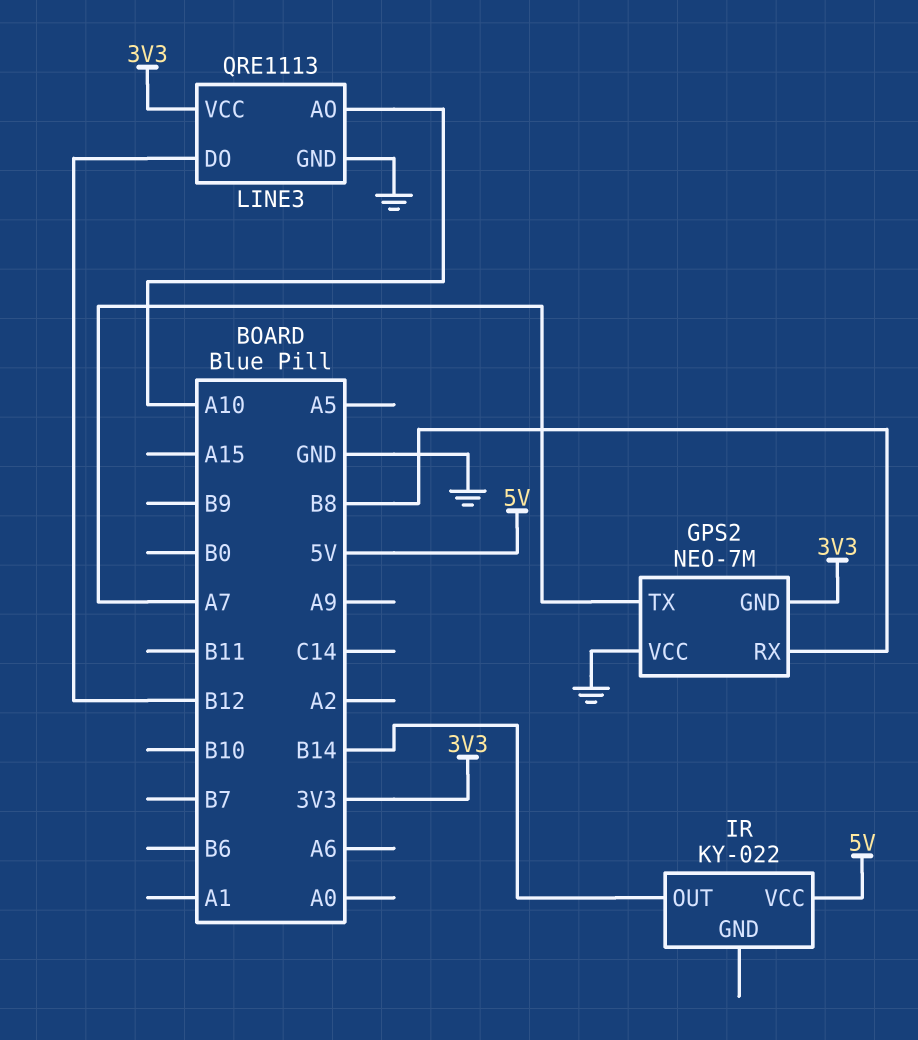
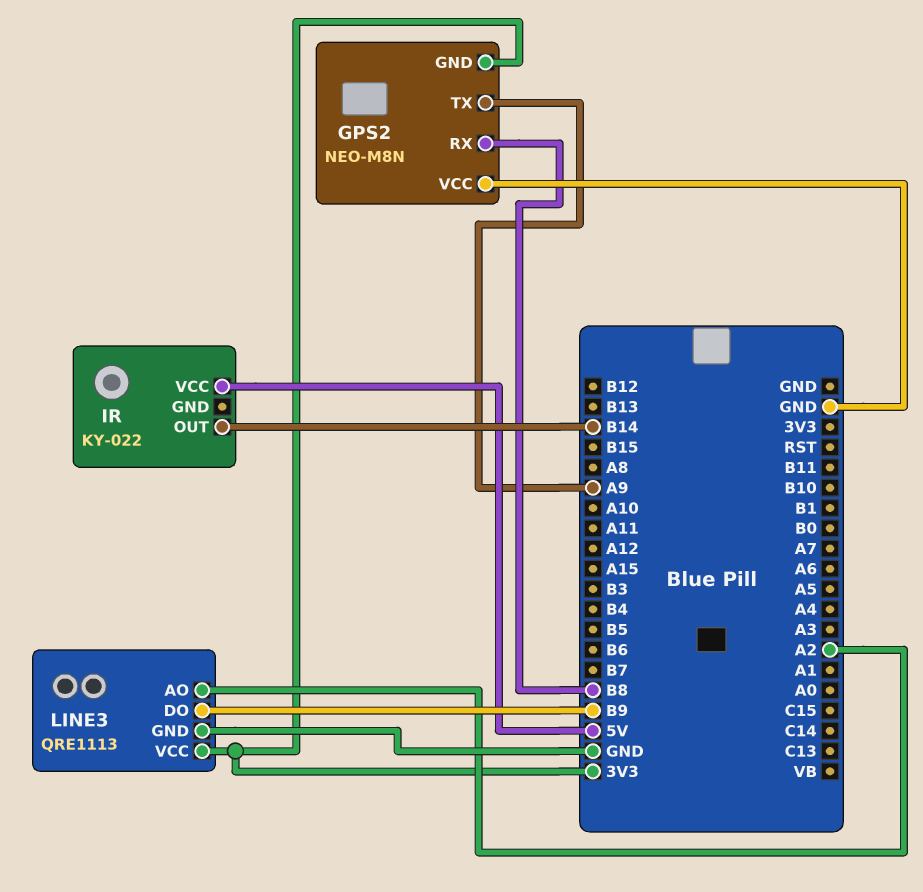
GPS2: NEO-7M -> NEO-M8N
GPS2 pin TX: A7 -> A9
LINE3 pin AO: A10 -> A2
LINE3 pin DO: B12 -> B9

